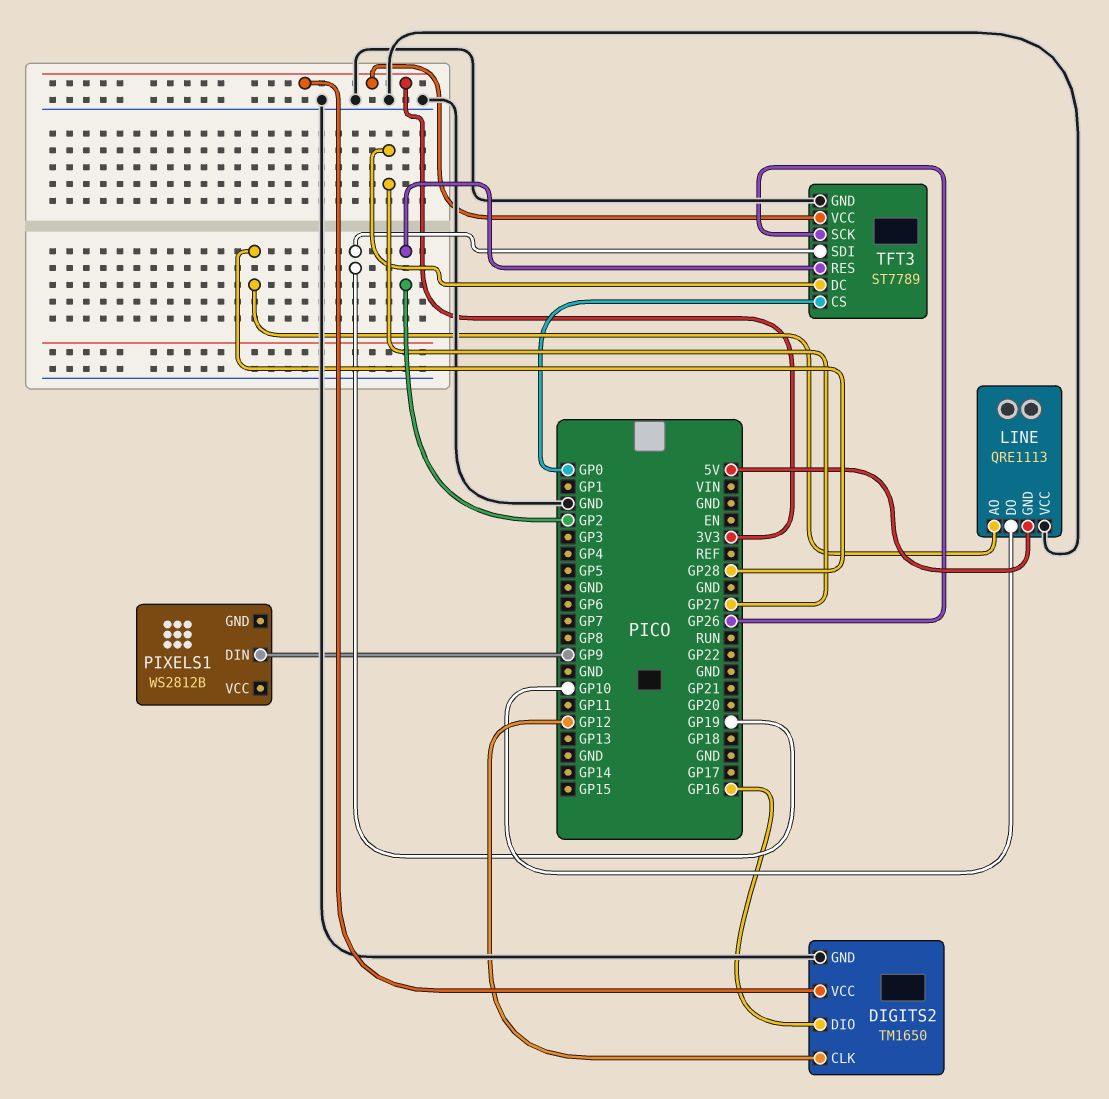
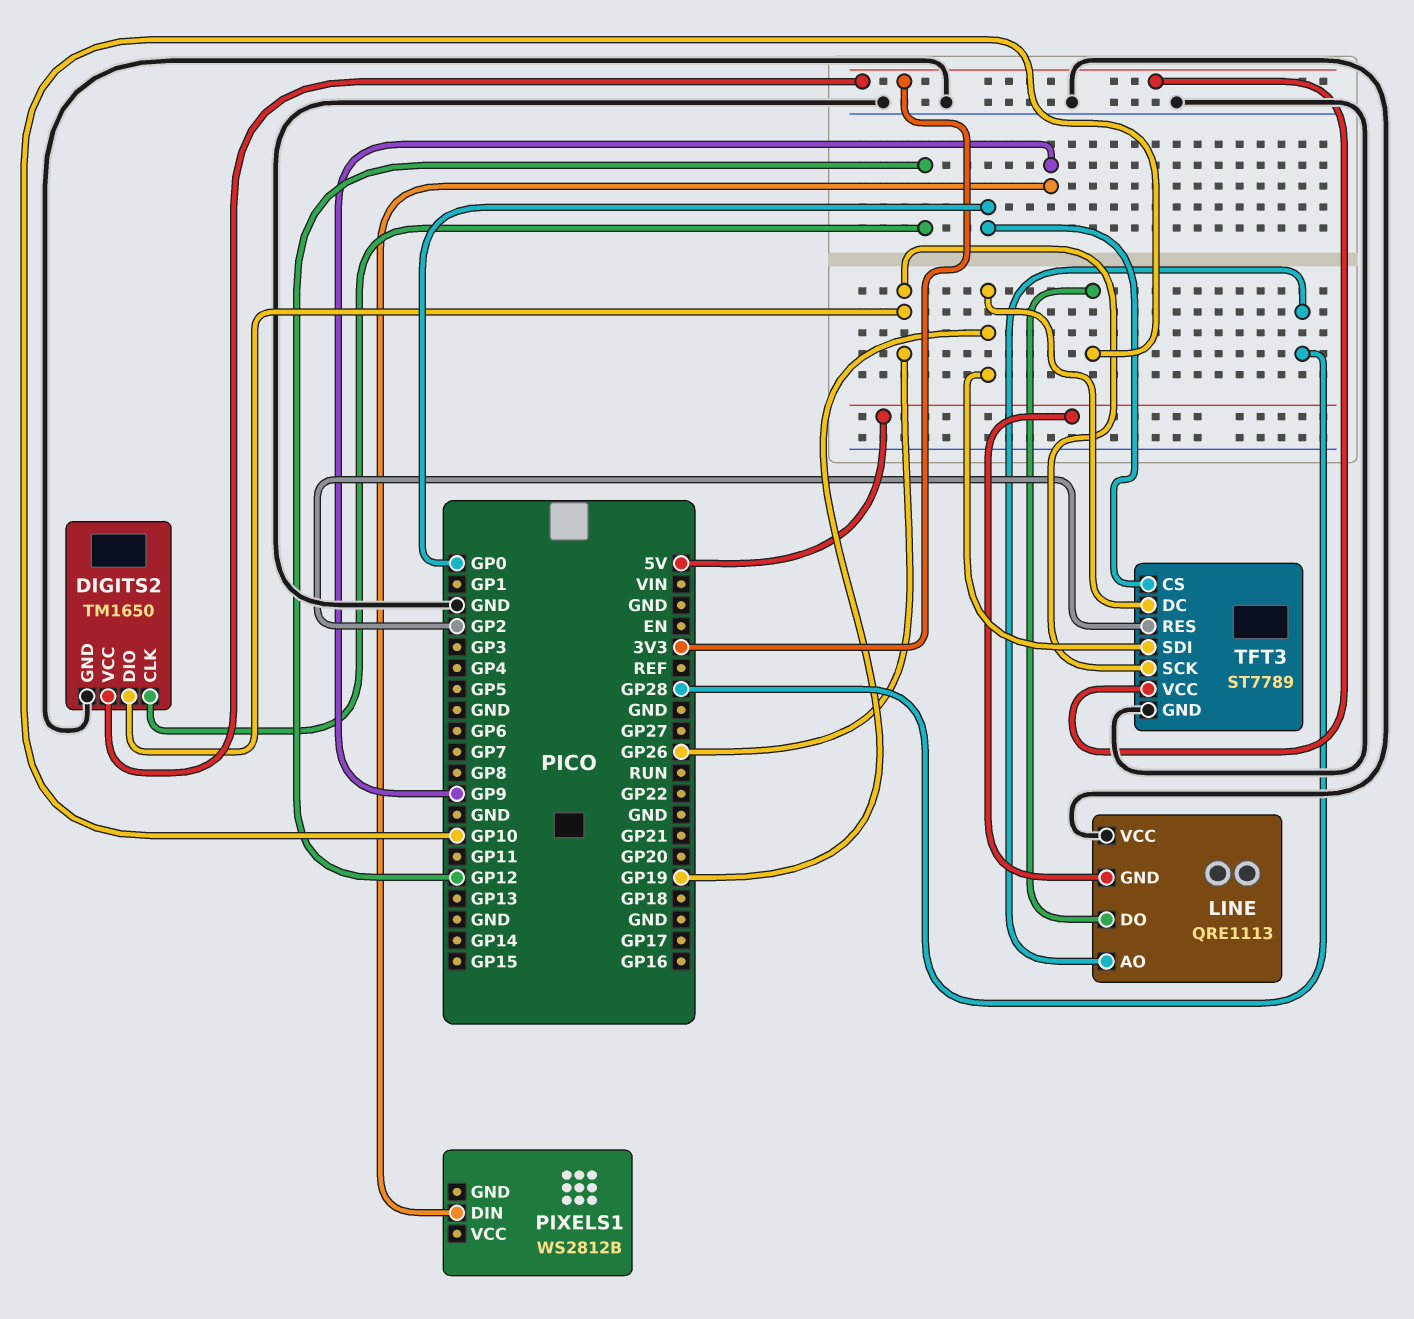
DIGITS2 pin DIO: GP16 -> GP26
TFT3 pin DC: GP27 -> GP19

